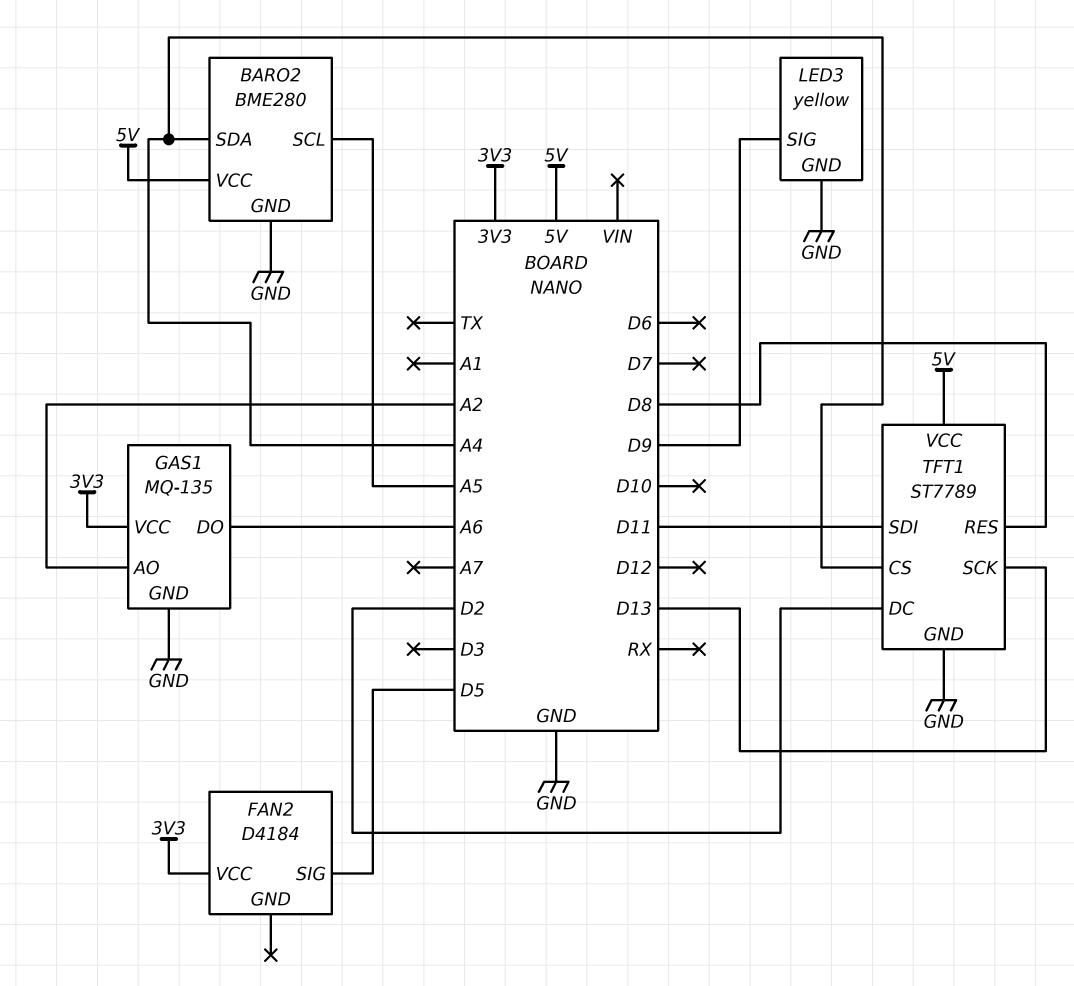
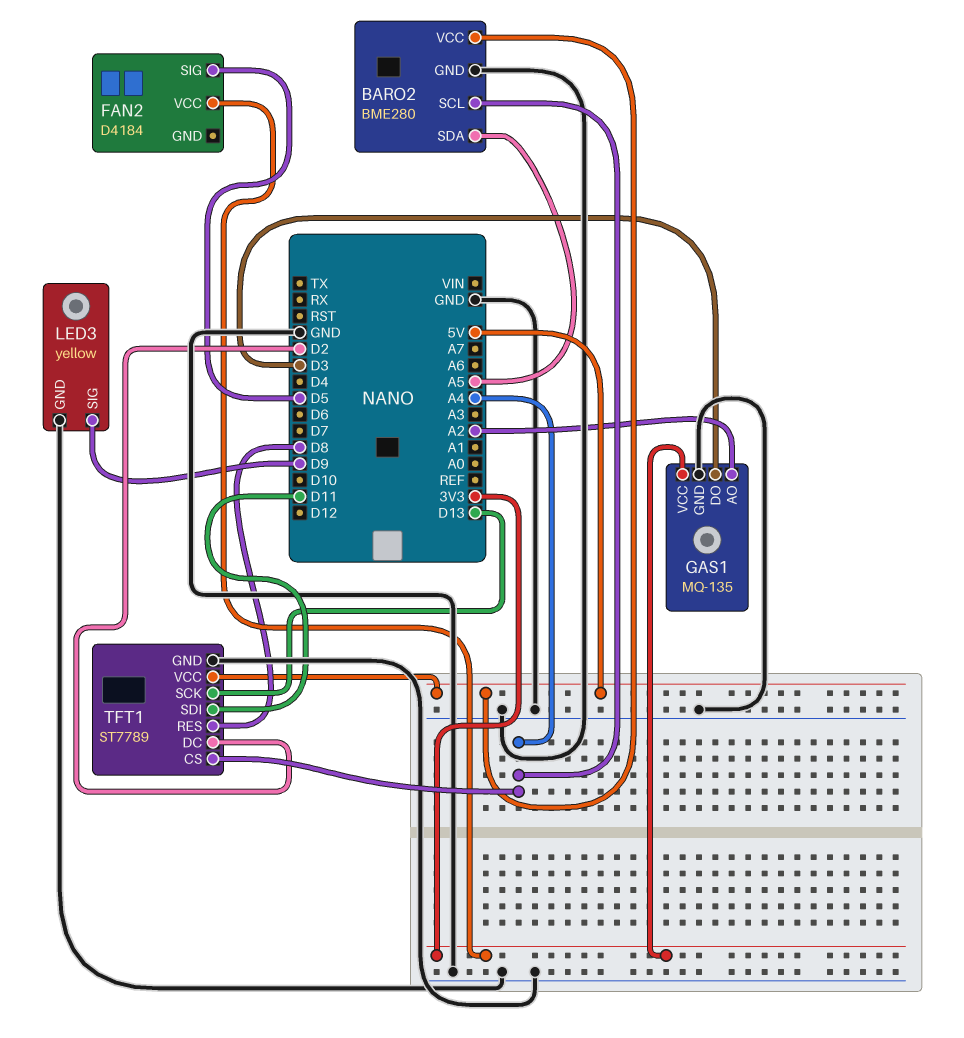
BARO2 pin SCL: A5 -> A4
BARO2 pin SDA: A4 -> A5
GAS1 pin DO: A6 -> D3

